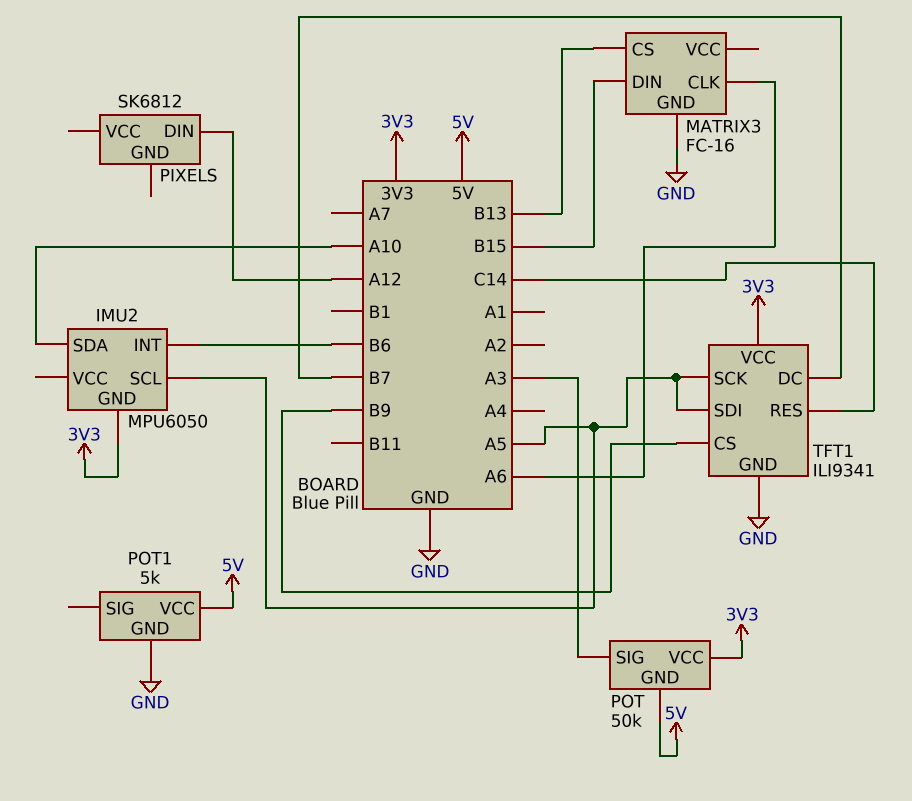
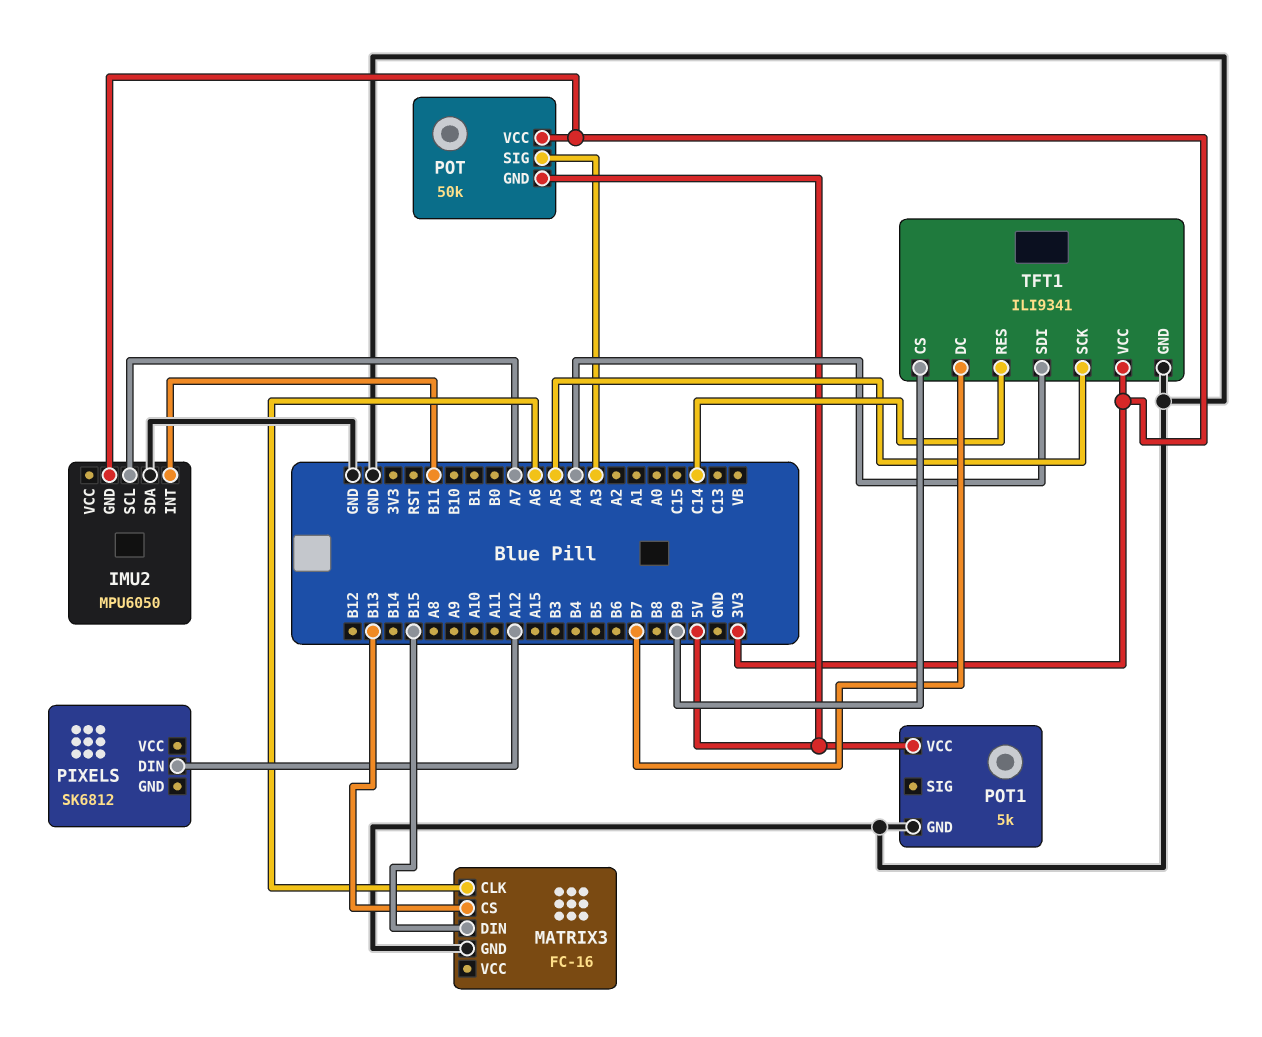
IMU2 pin INT: B6 -> B11
IMU2 pin SCL: A5 -> A7
IMU2 pin SDA: A10 -> GND
TFT1 pin SDI: A5 -> A4

